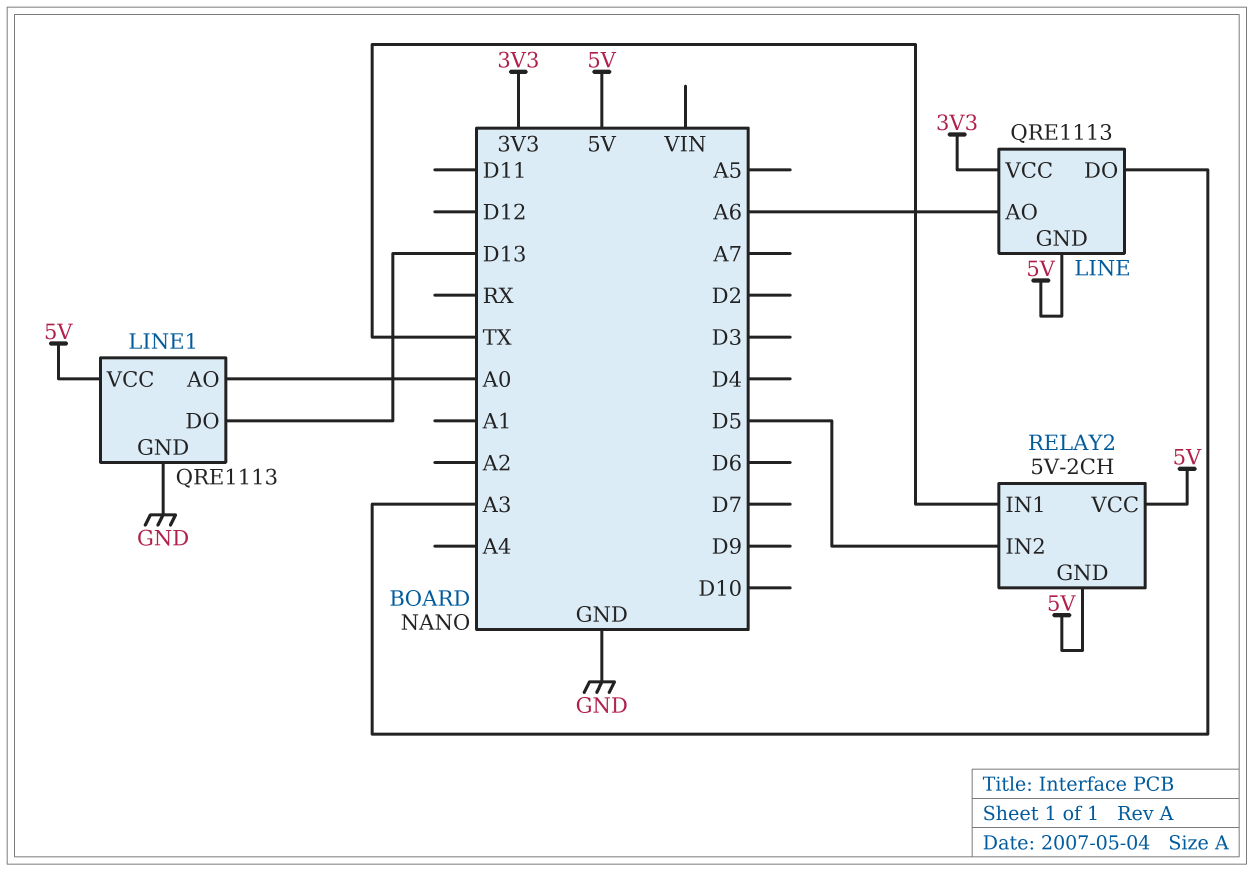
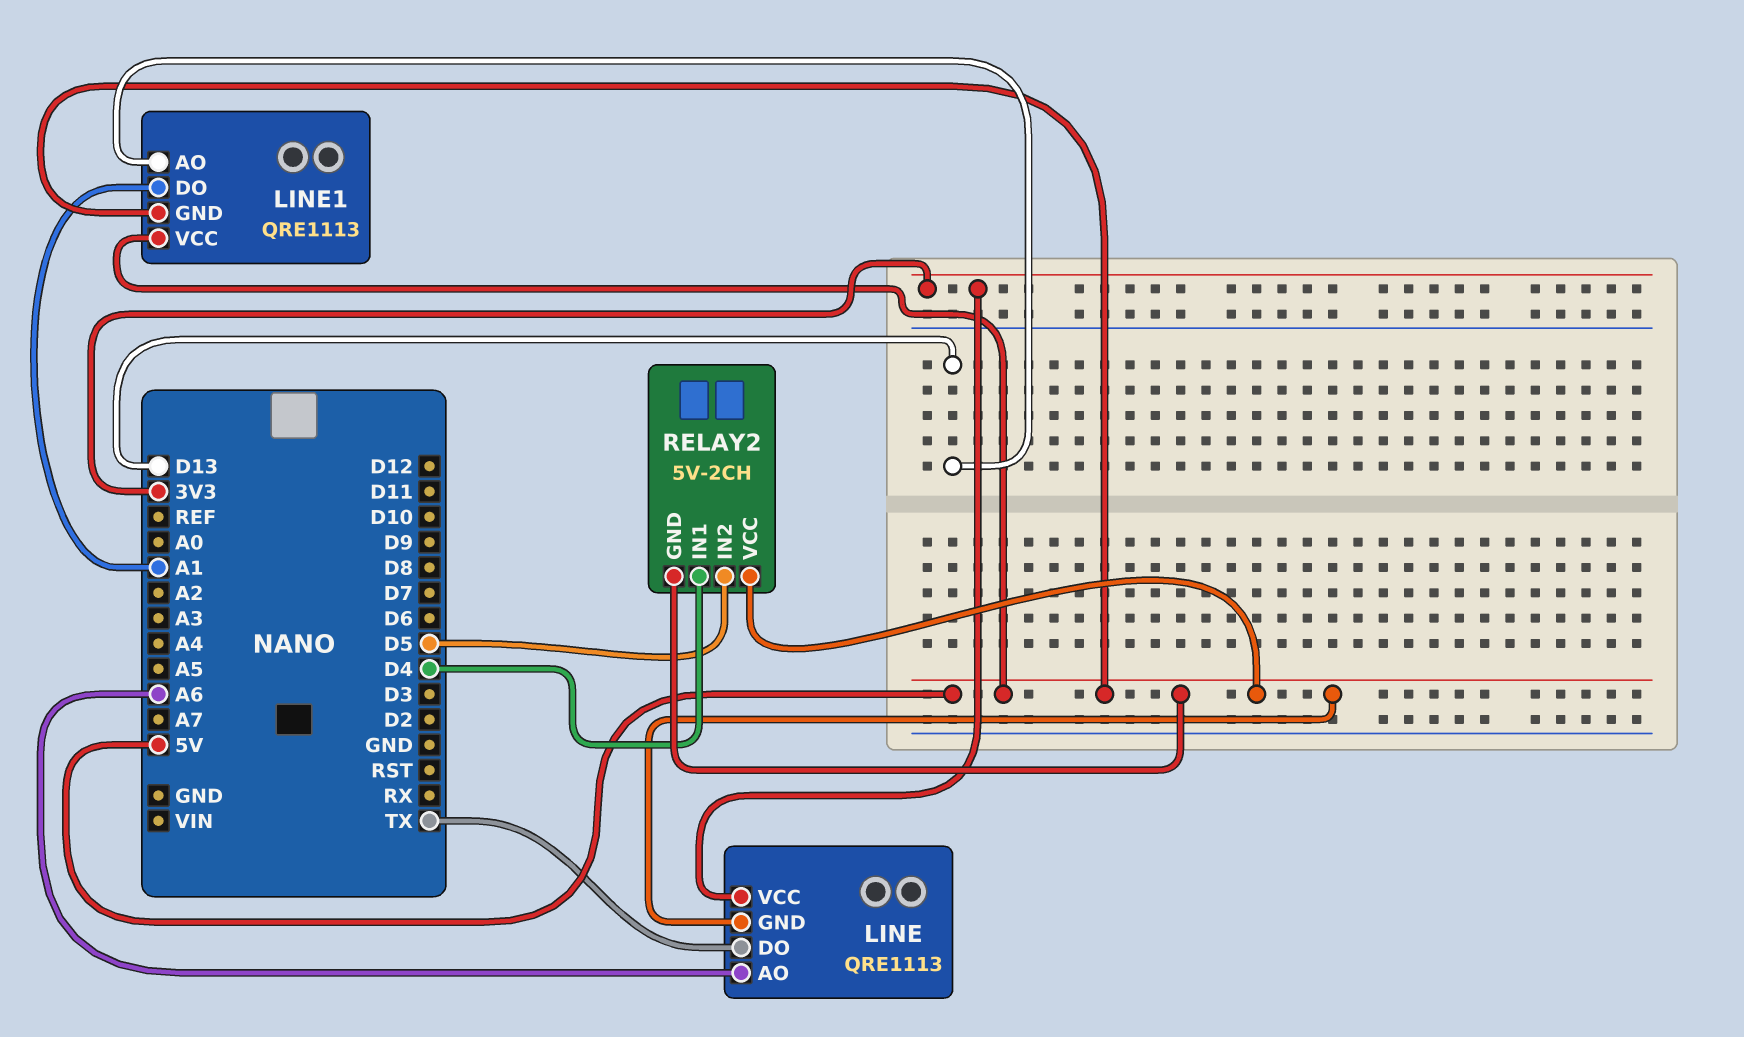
LINE pin DO: A3 -> TX
LINE1 pin AO: A0 -> D13
LINE1 pin DO: D13 -> A1
LINE1 pin GND: GND -> 5V
RELAY2 pin IN1: TX -> D4

